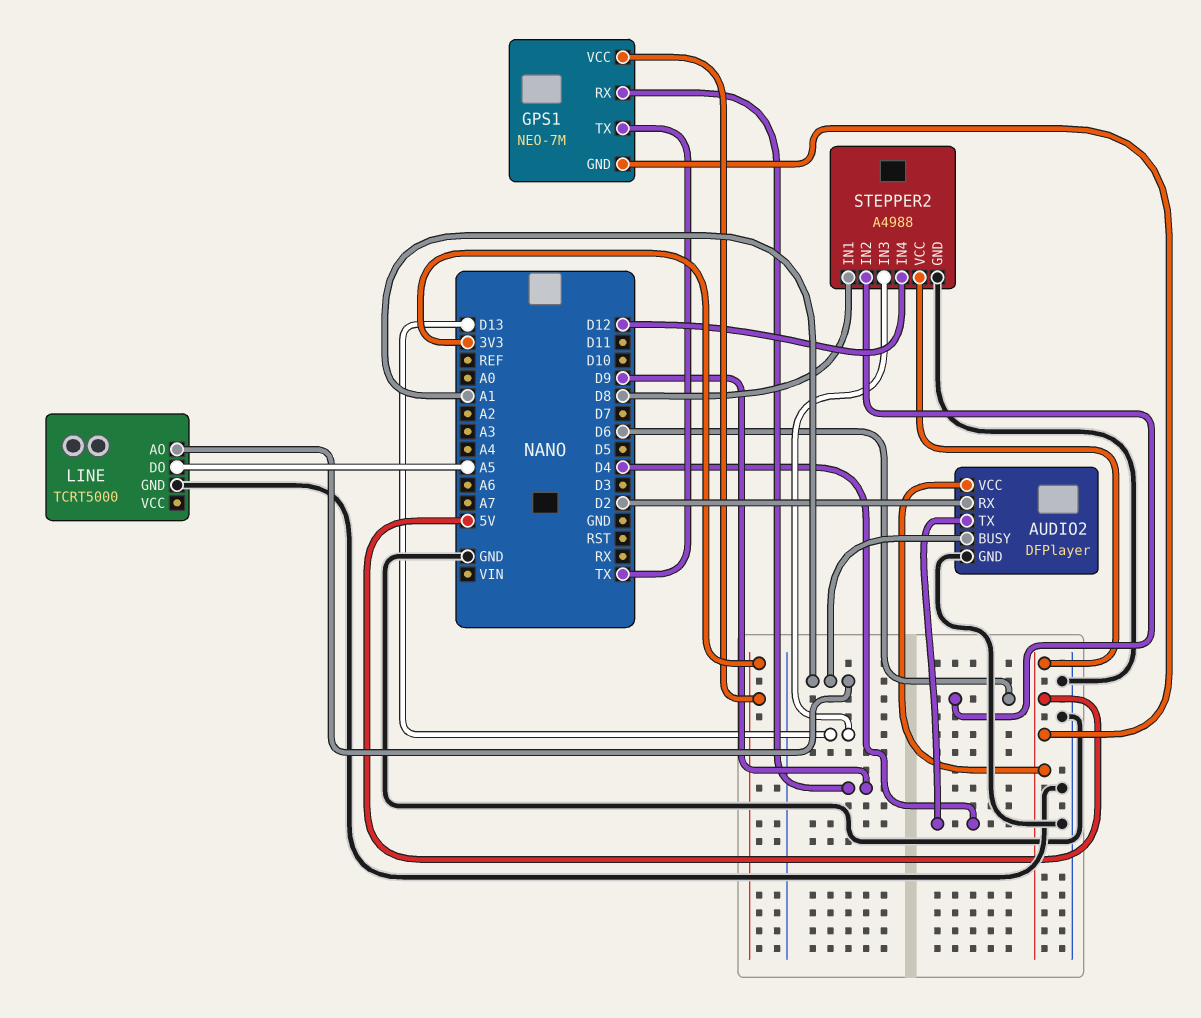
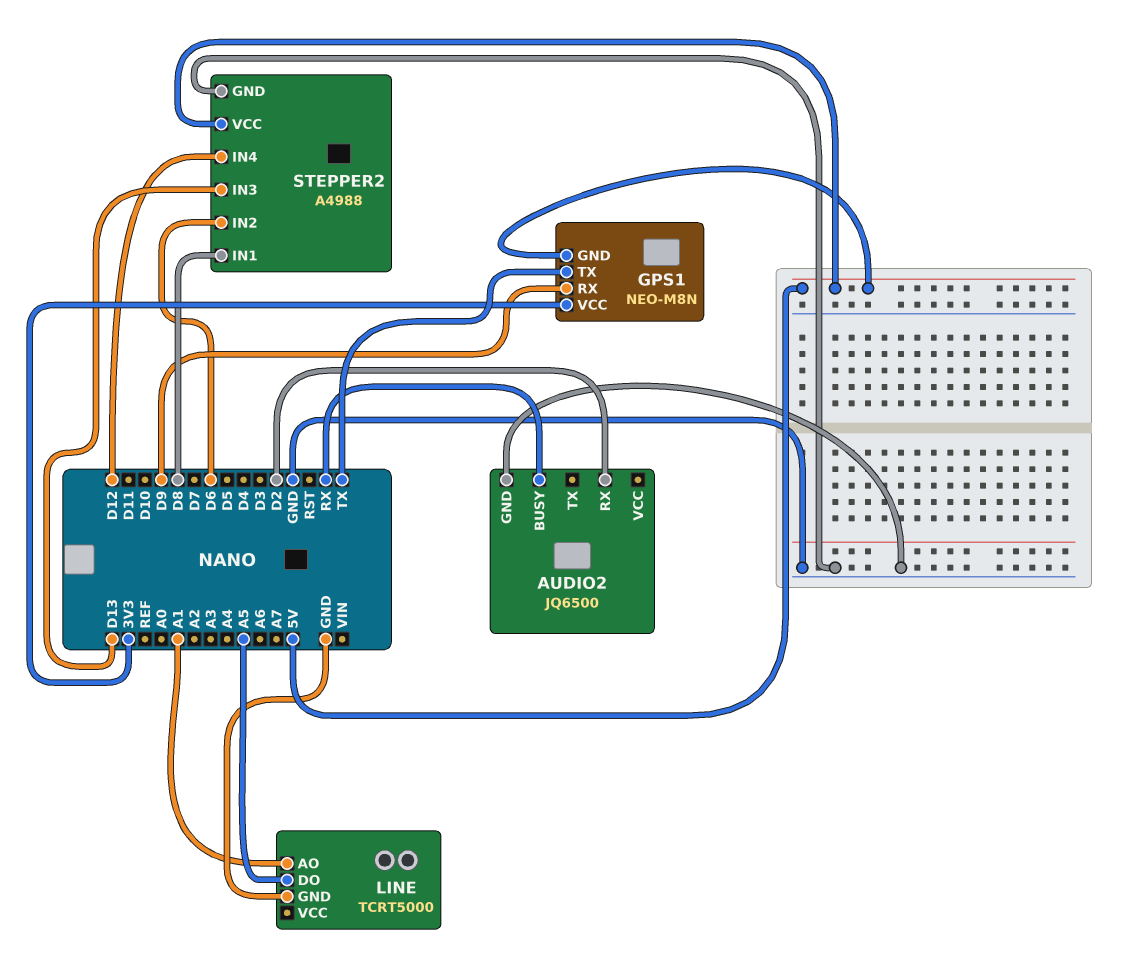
AUDIO2: DFPlayer -> JQ6500
AUDIO2 pin BUSY: A1 -> RX
AUDIO2 pin TX: D4 -> none
AUDIO2 pin VCC: 5V -> none
GPS1: NEO-7M -> NEO-M8N

